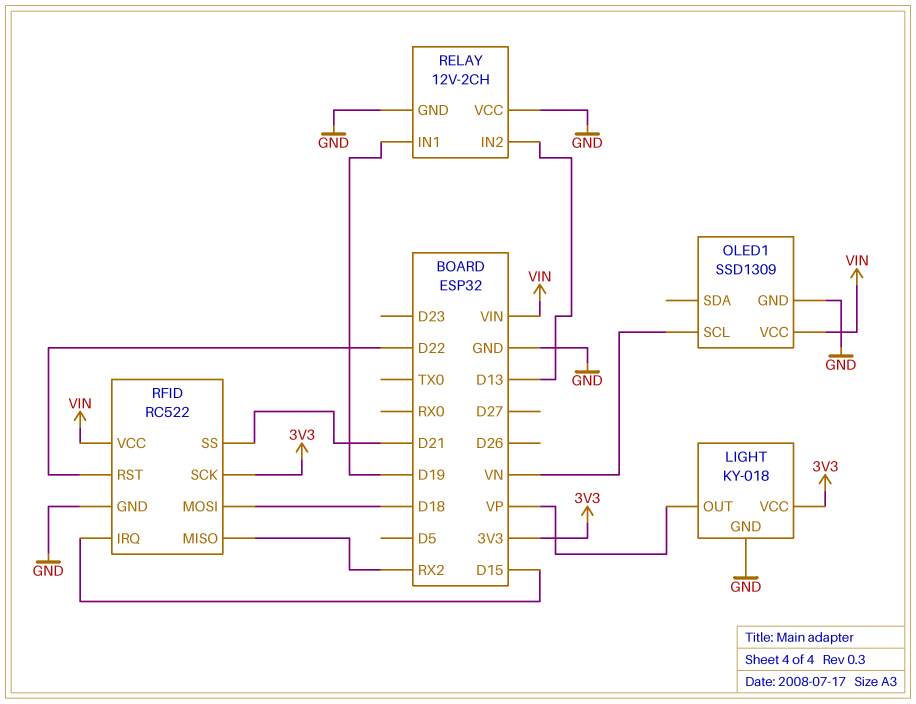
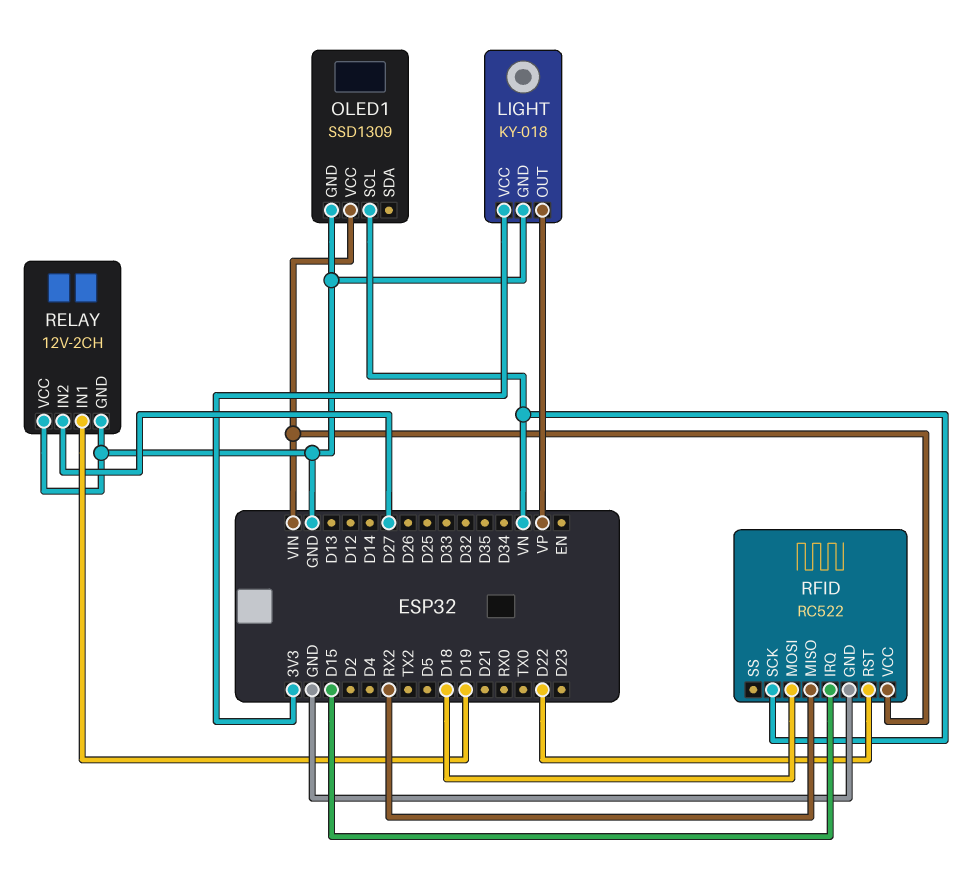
RELAY pin IN2: D13 -> D27
RFID pin SCK: 3V3 -> VN
RFID pin SS: D21 -> none

